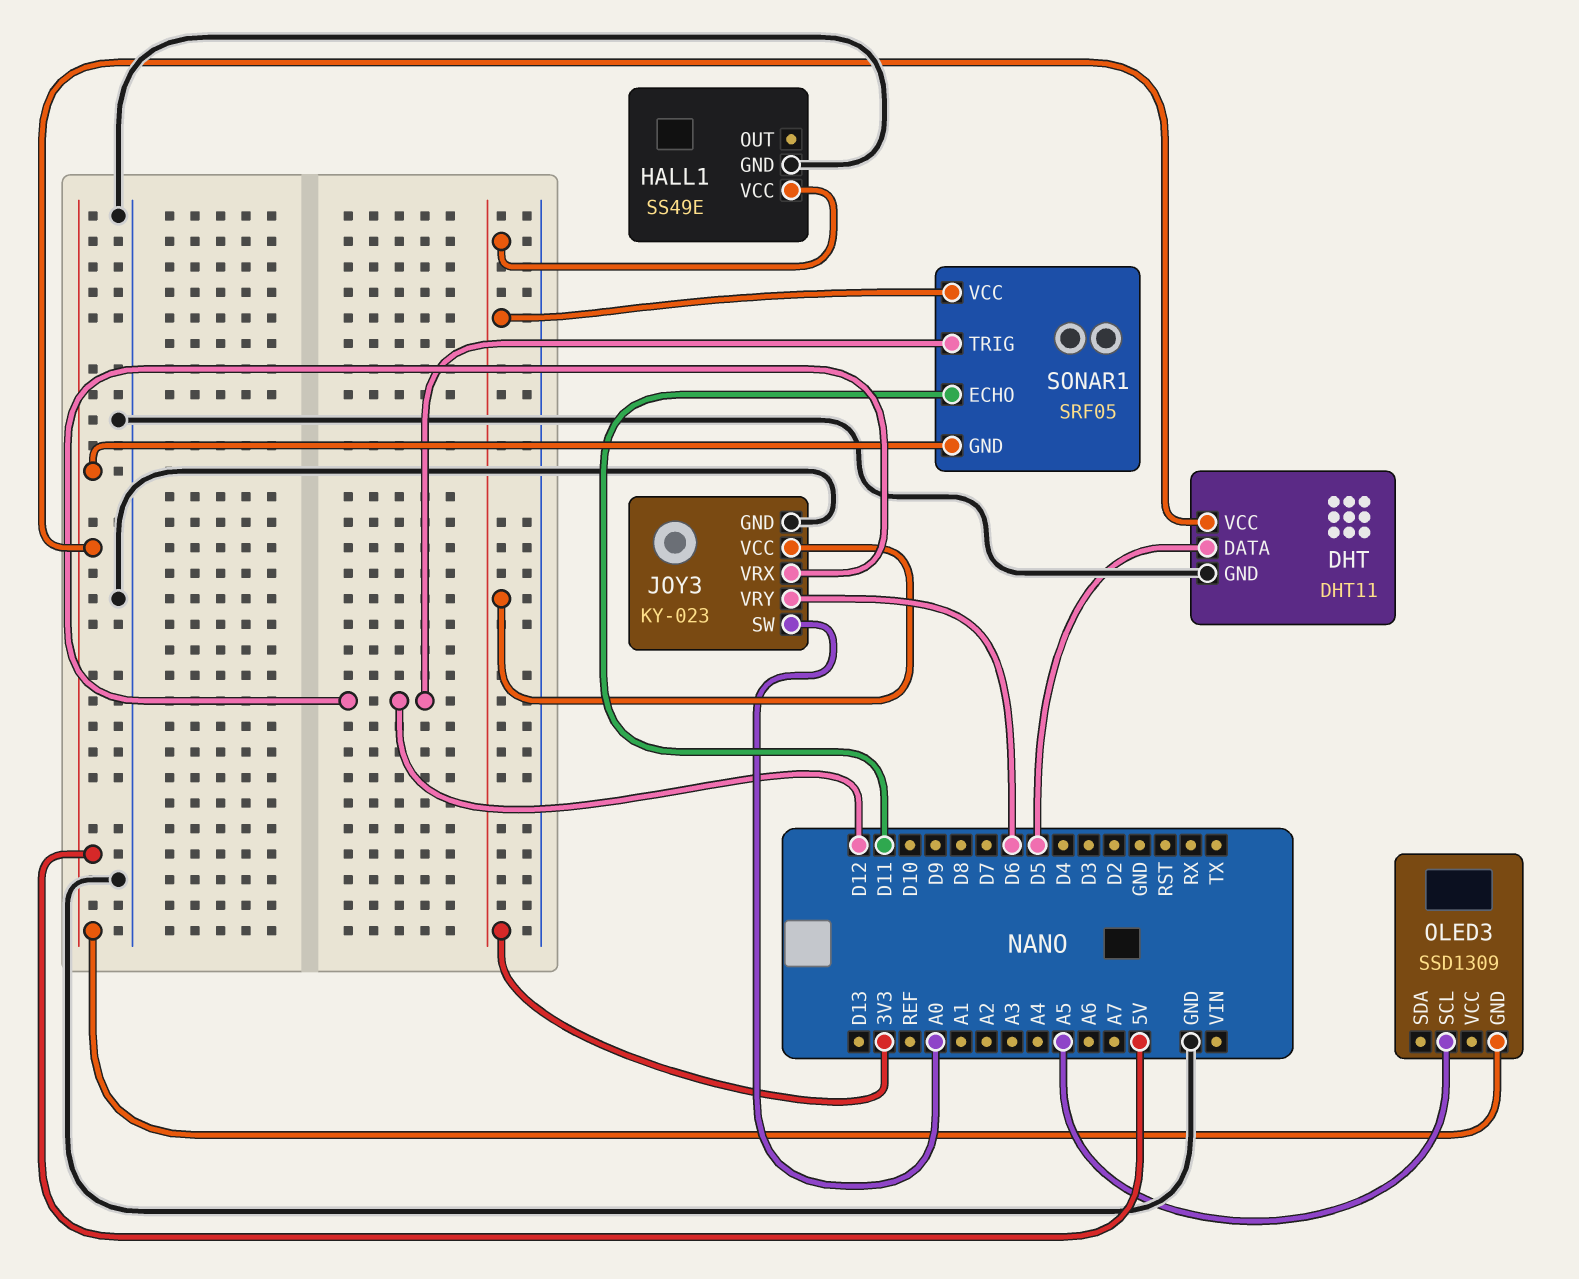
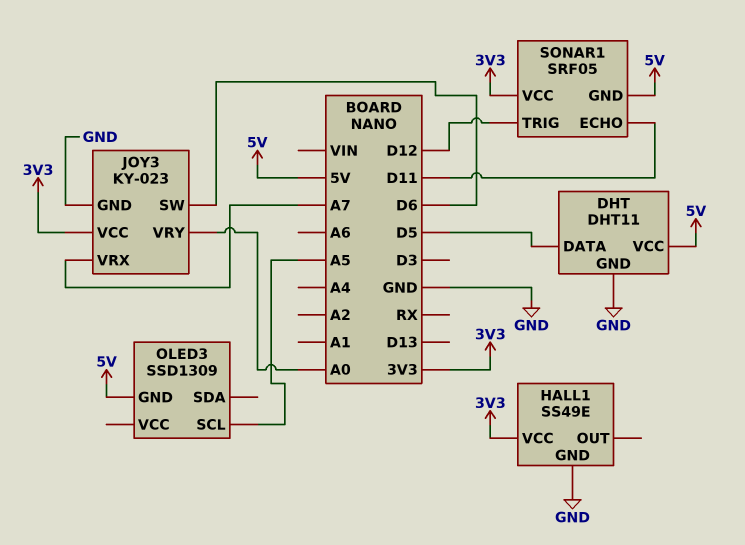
JOY3 pin SW: A0 -> D6
JOY3 pin VRX: D12 -> A7
JOY3 pin VRY: D6 -> A0

